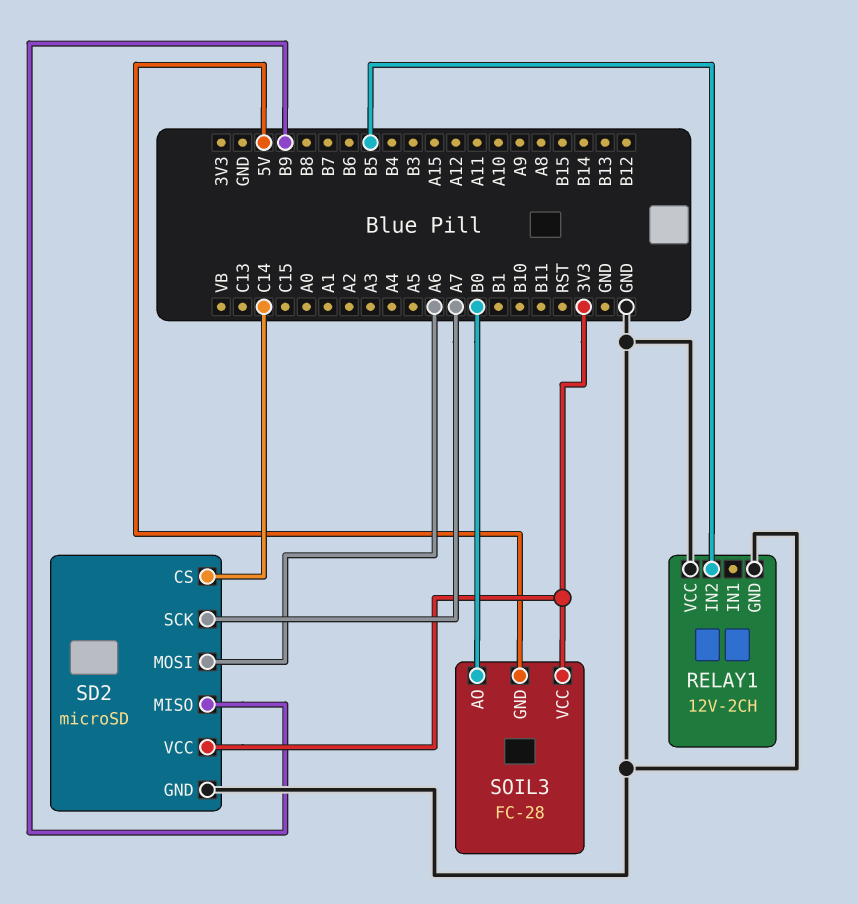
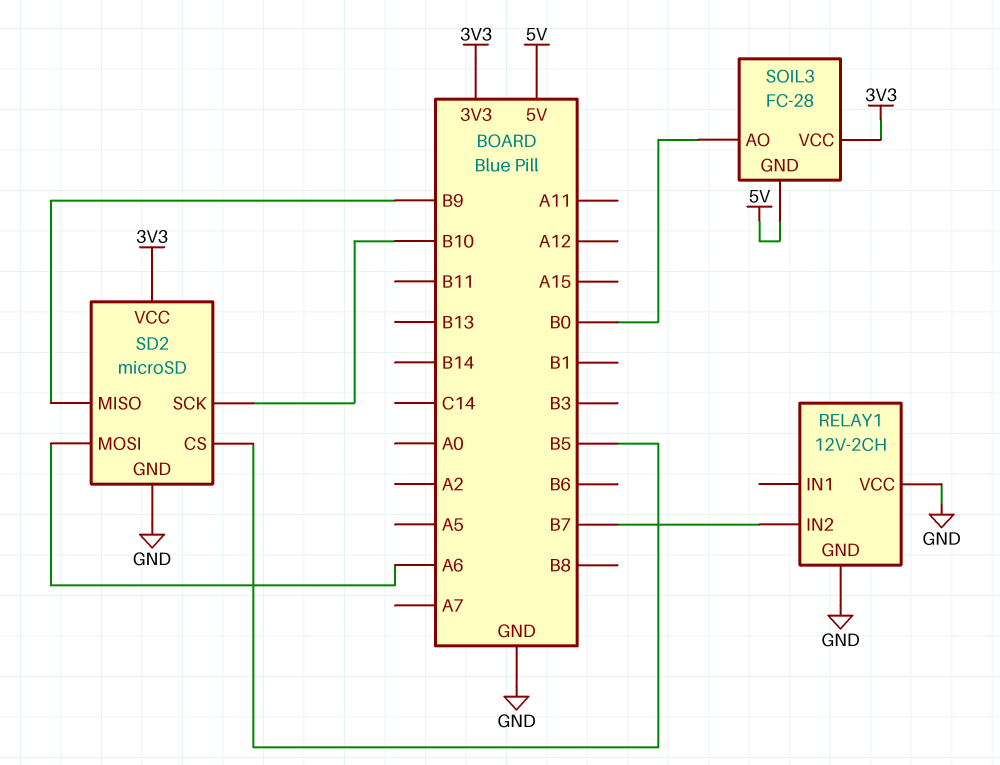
RELAY1 pin IN2: B5 -> B7
SD2 pin CS: C14 -> B5
SD2 pin SCK: A7 -> B10

